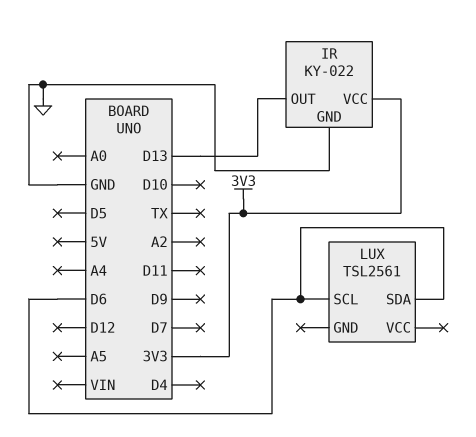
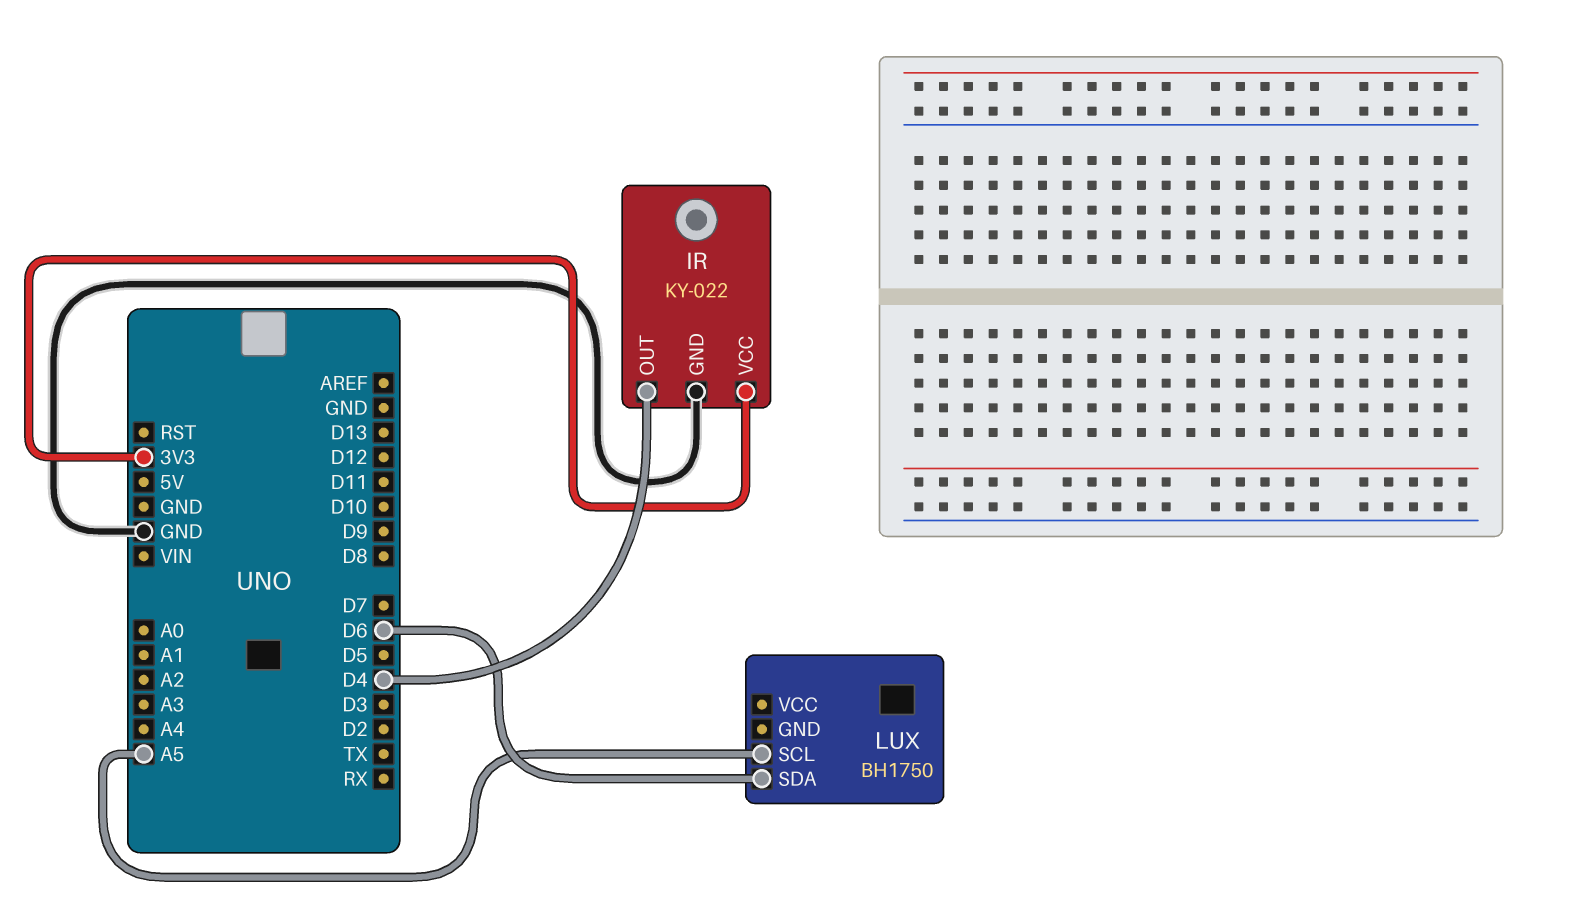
IR pin OUT: D13 -> D4
LUX: TSL2561 -> BH1750
LUX pin SCL: D6 -> A5

